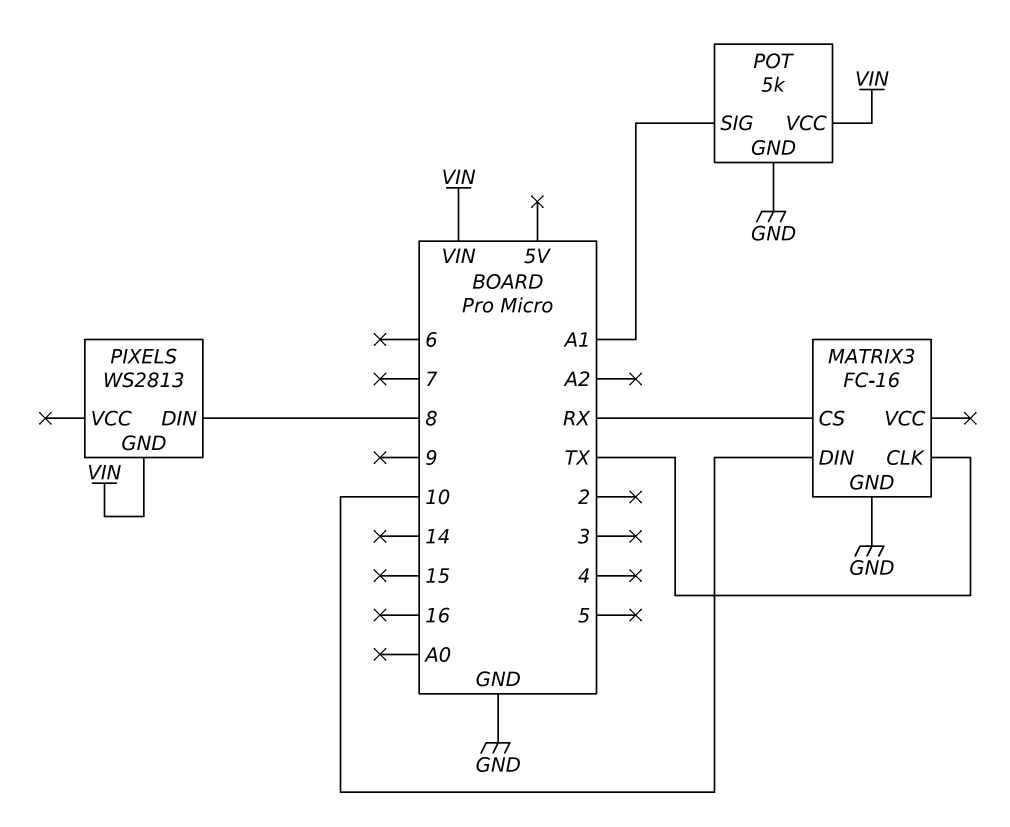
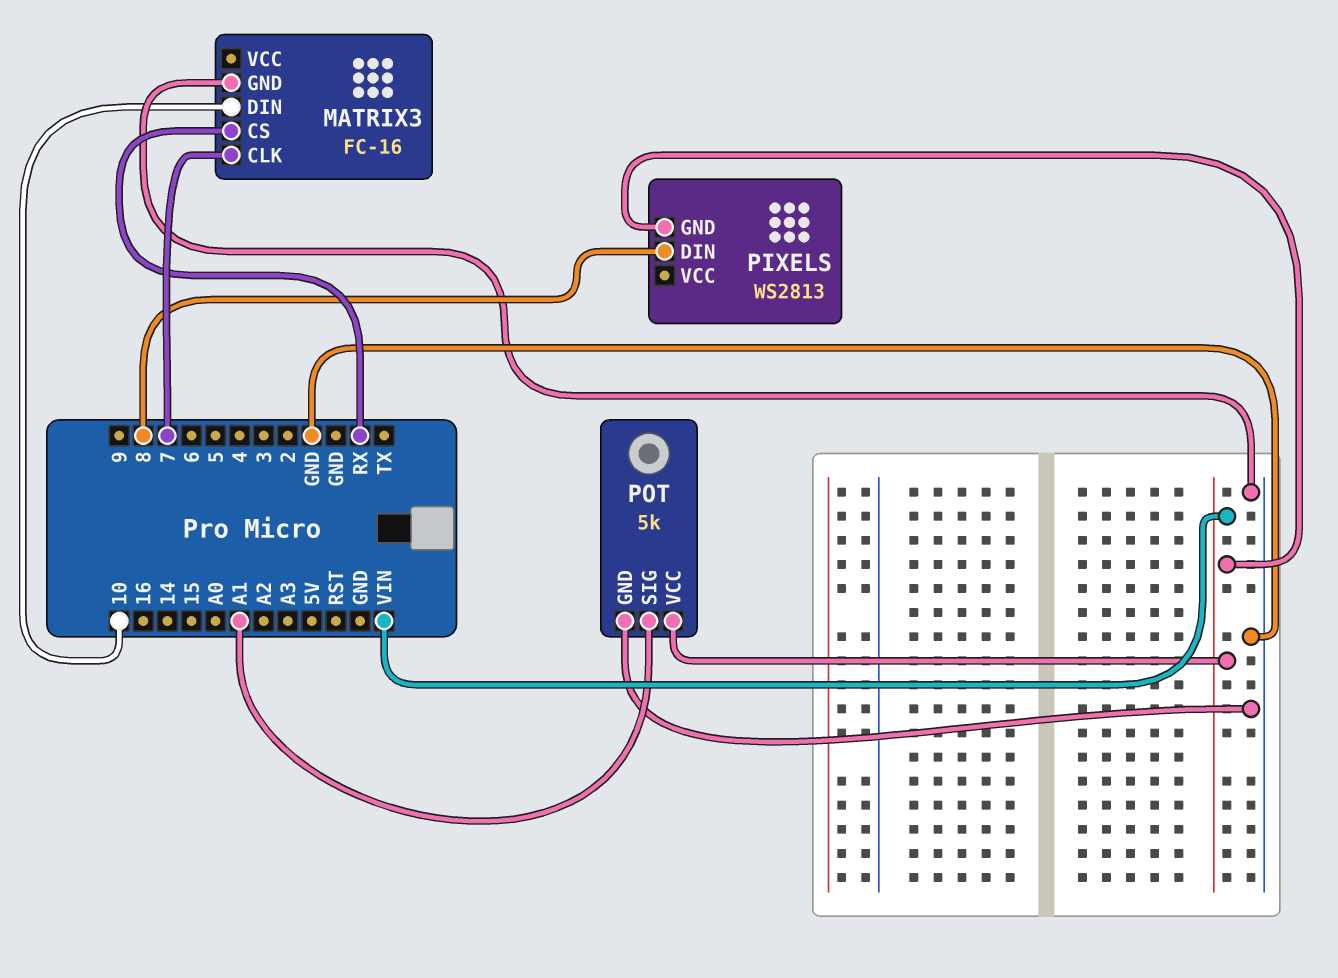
MATRIX3 pin CLK: TX -> 7

